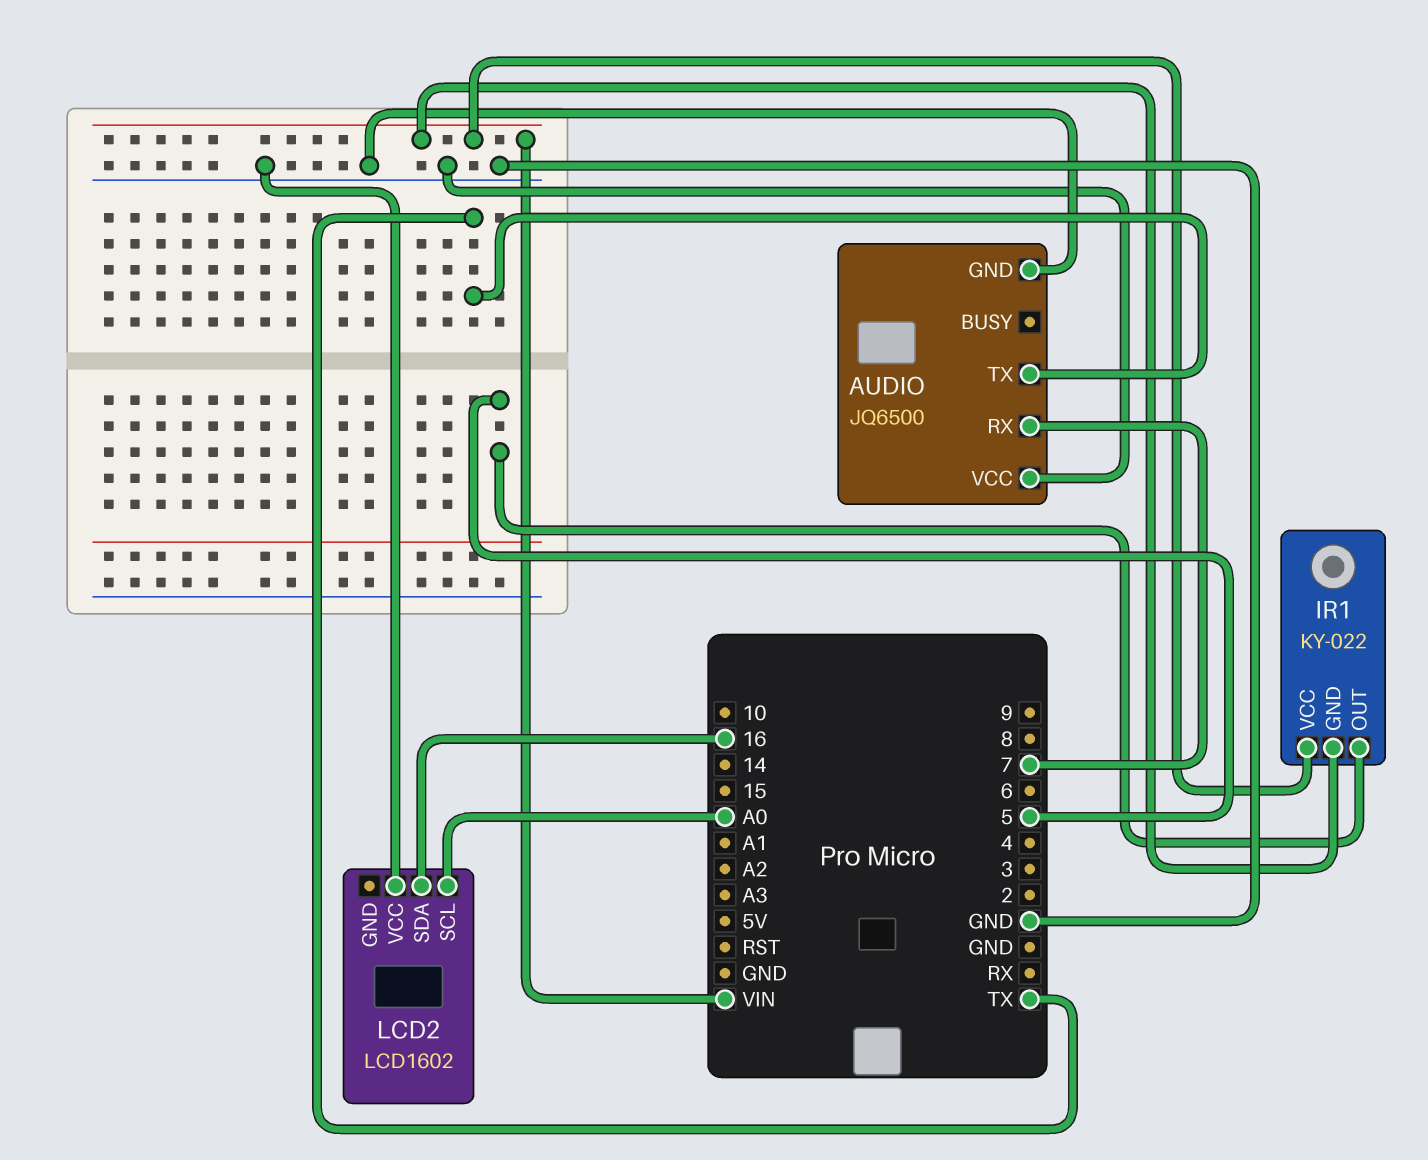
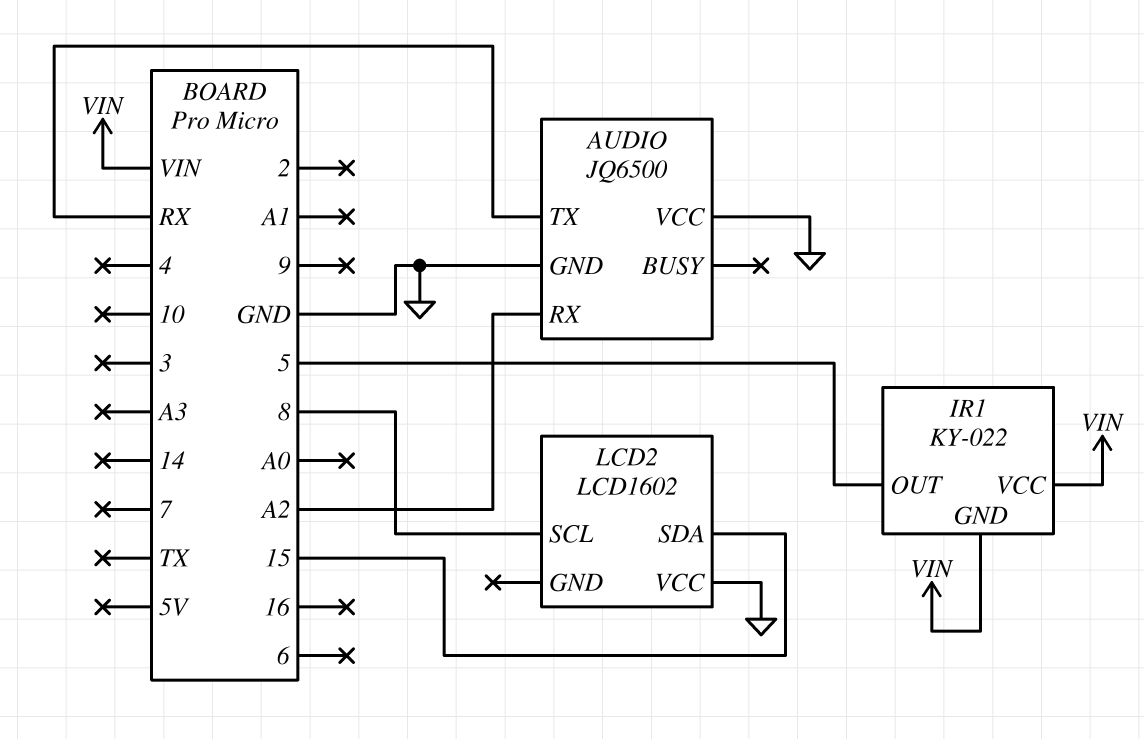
AUDIO pin RX: 7 -> A2
AUDIO pin TX: TX -> RX
LCD2 pin SCL: A0 -> 8
LCD2 pin SDA: 16 -> 15

